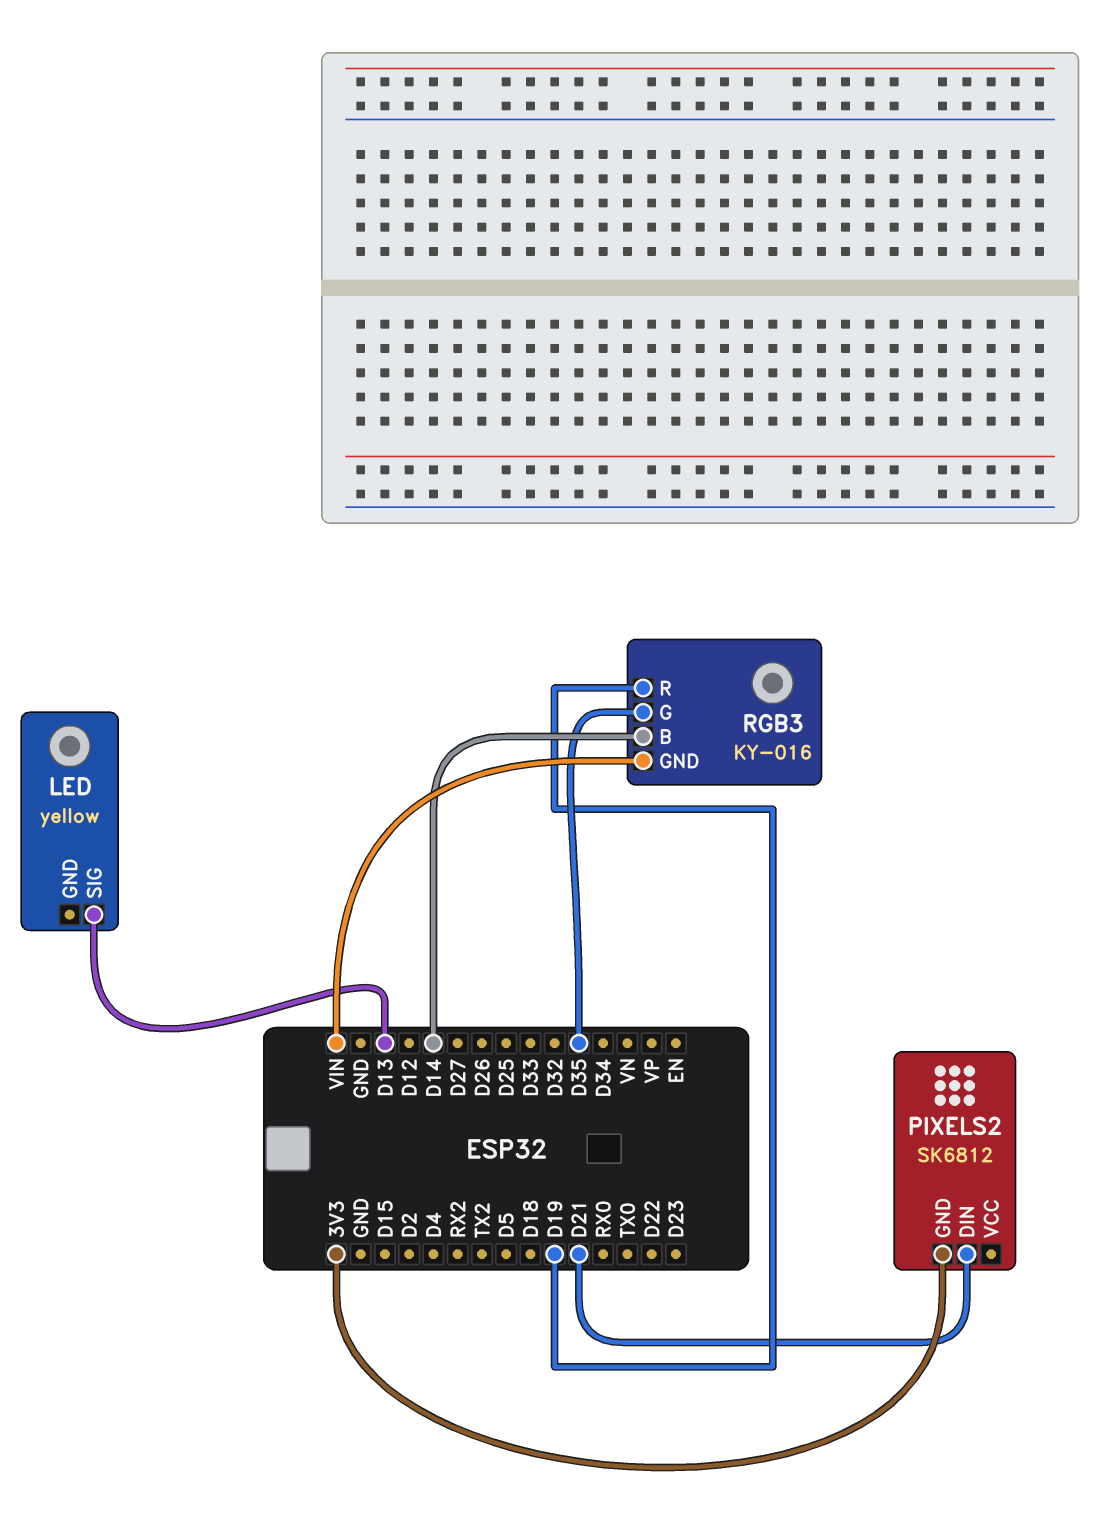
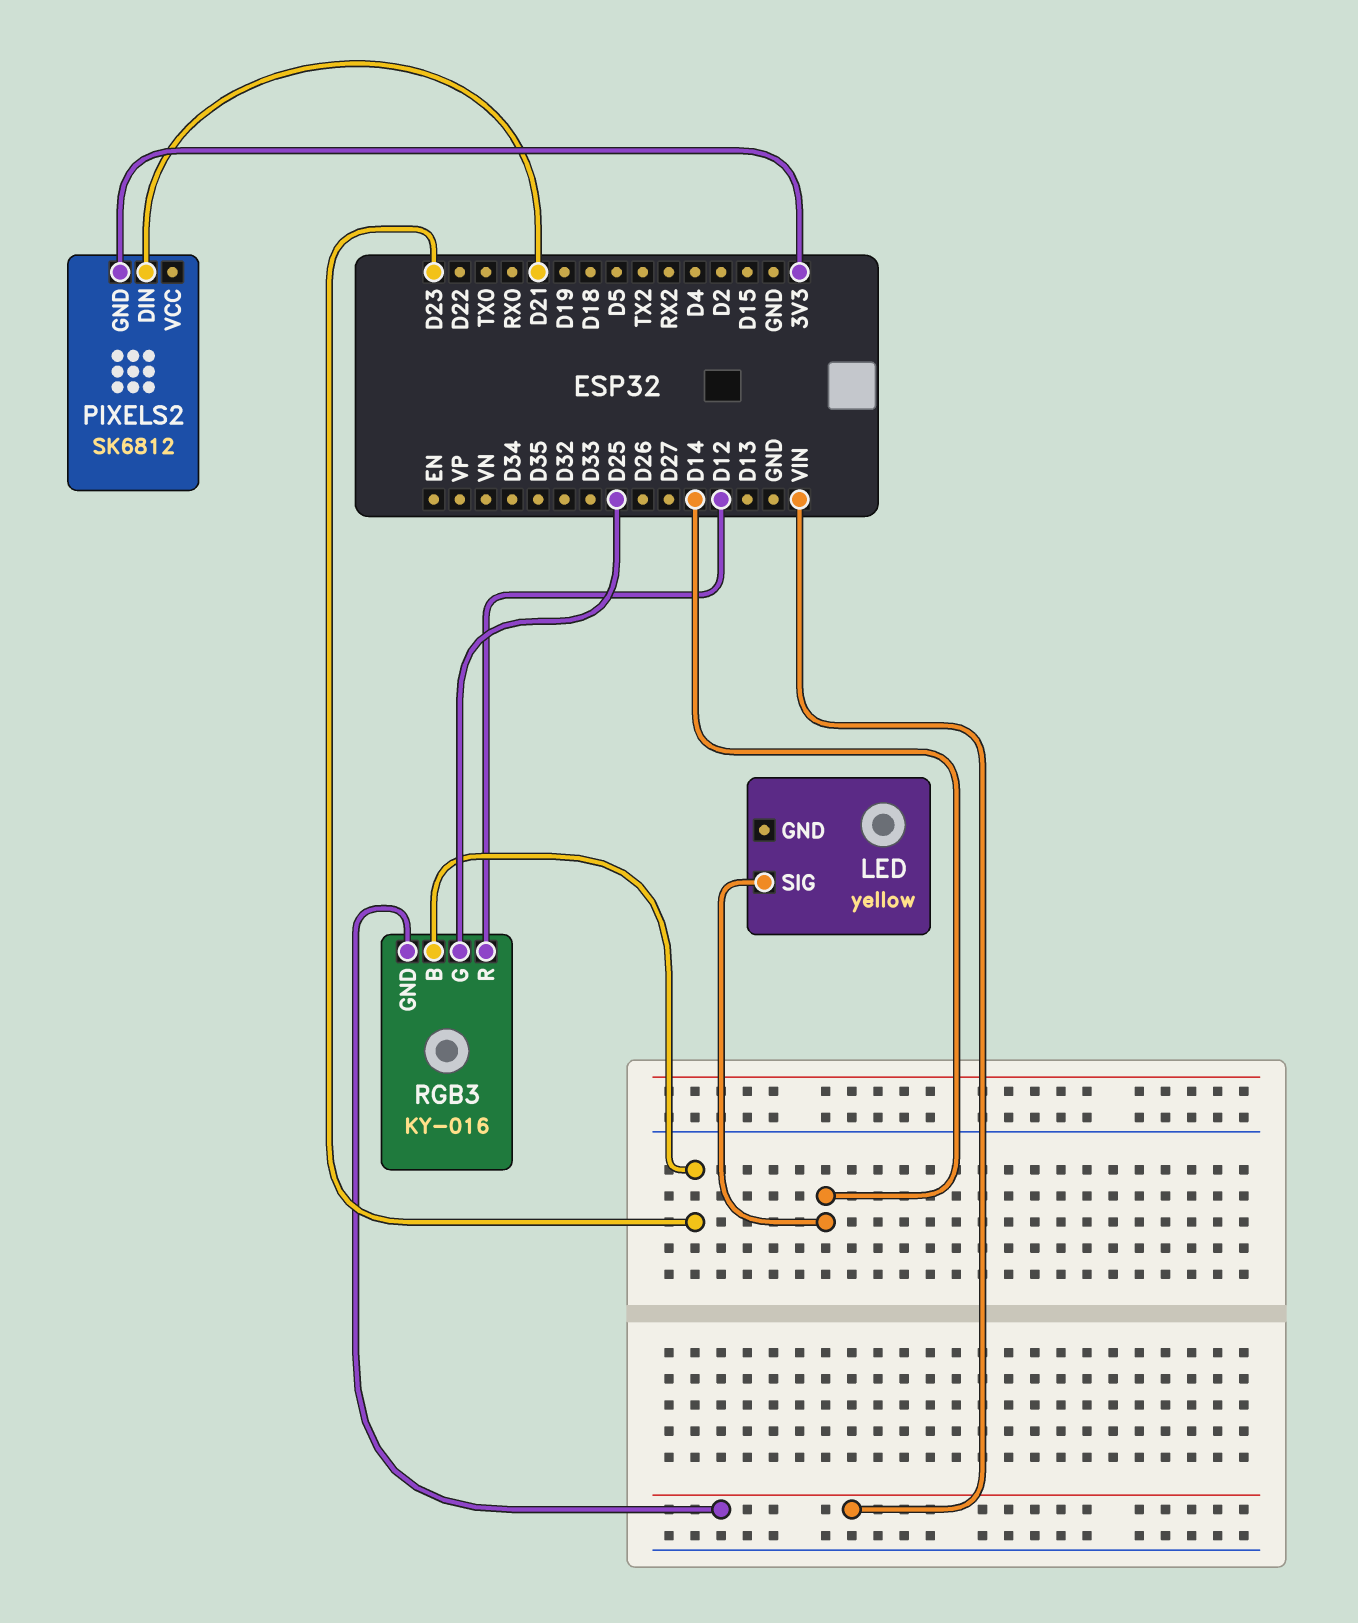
LED pin SIG: D13 -> D14
RGB3 pin B: D14 -> D23
RGB3 pin G: D35 -> D25
RGB3 pin R: D19 -> D12

